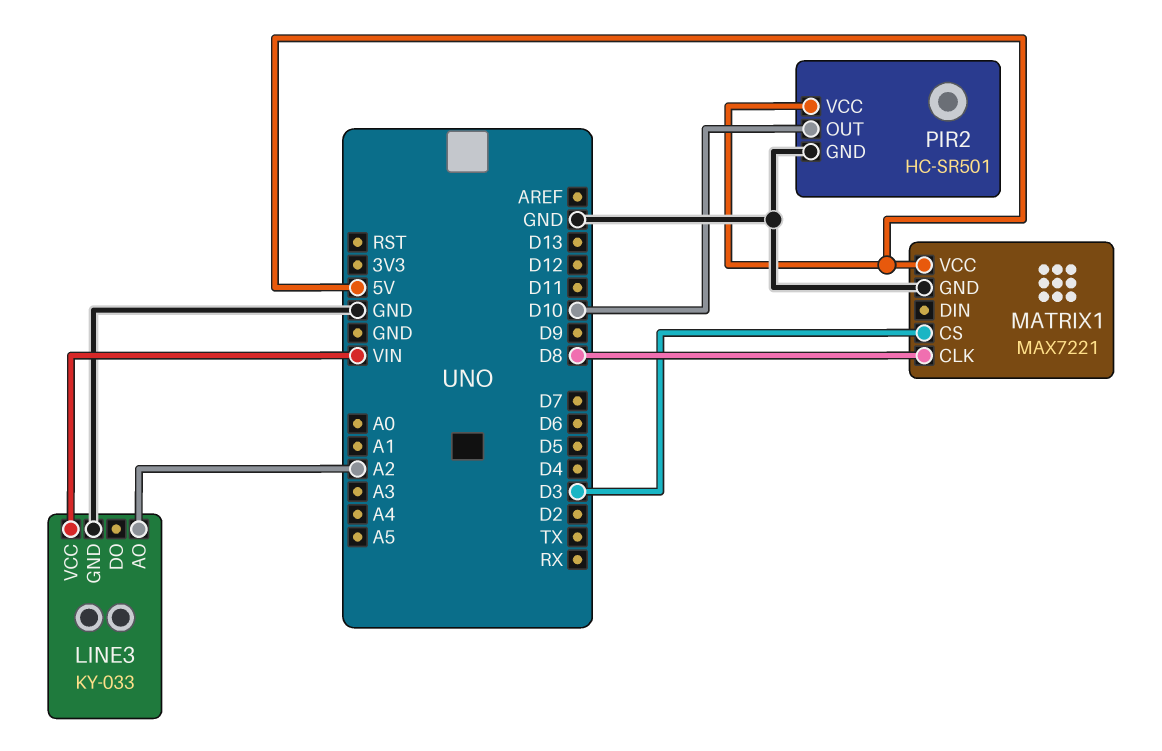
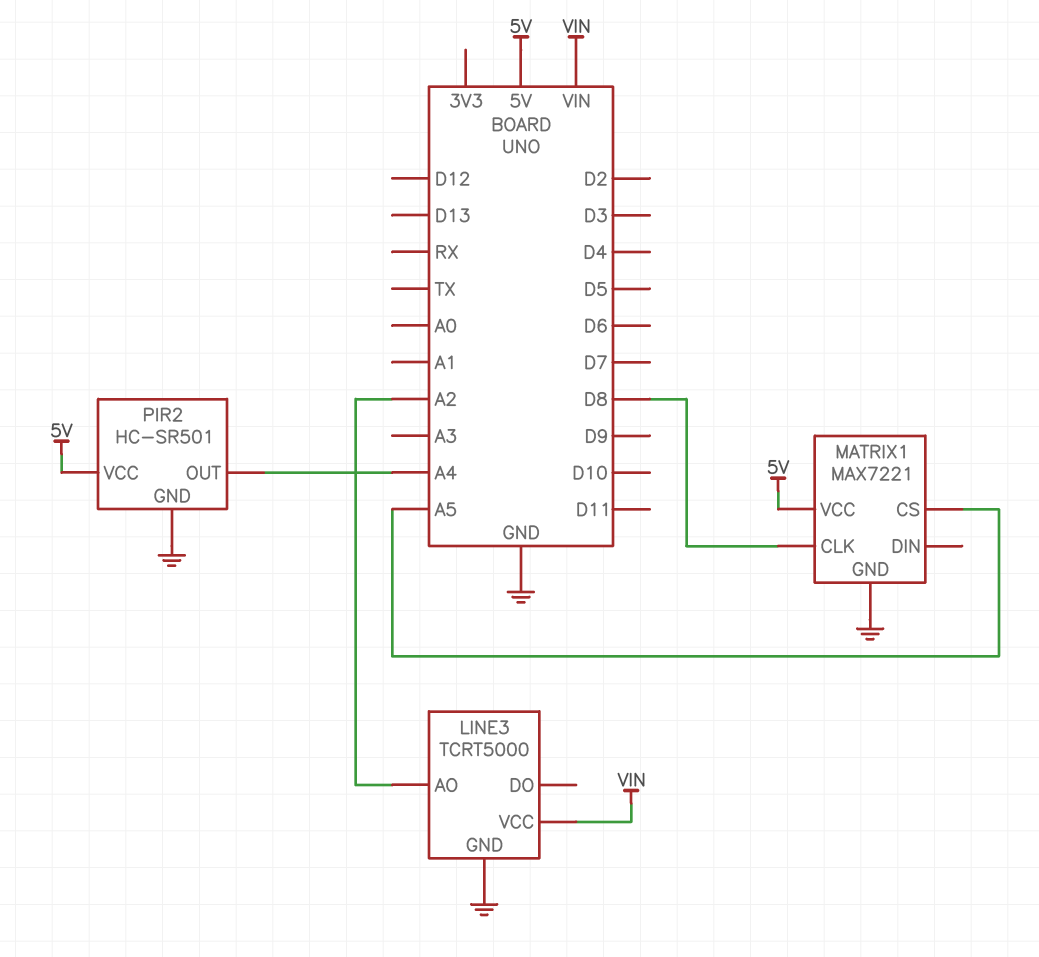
LINE3: KY-033 -> TCRT5000
MATRIX1 pin CS: D3 -> A5
PIR2 pin OUT: D10 -> A4

